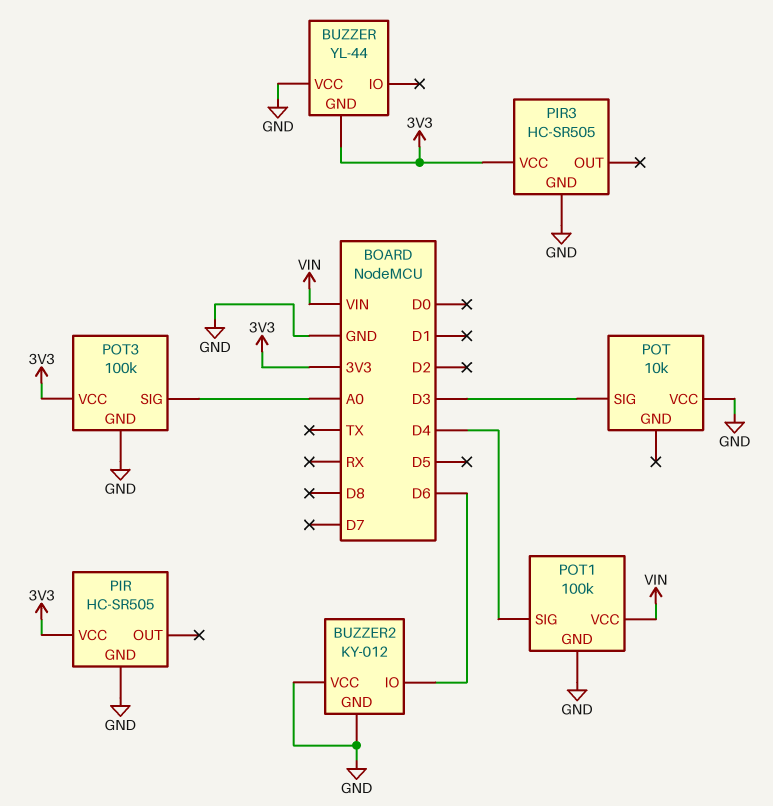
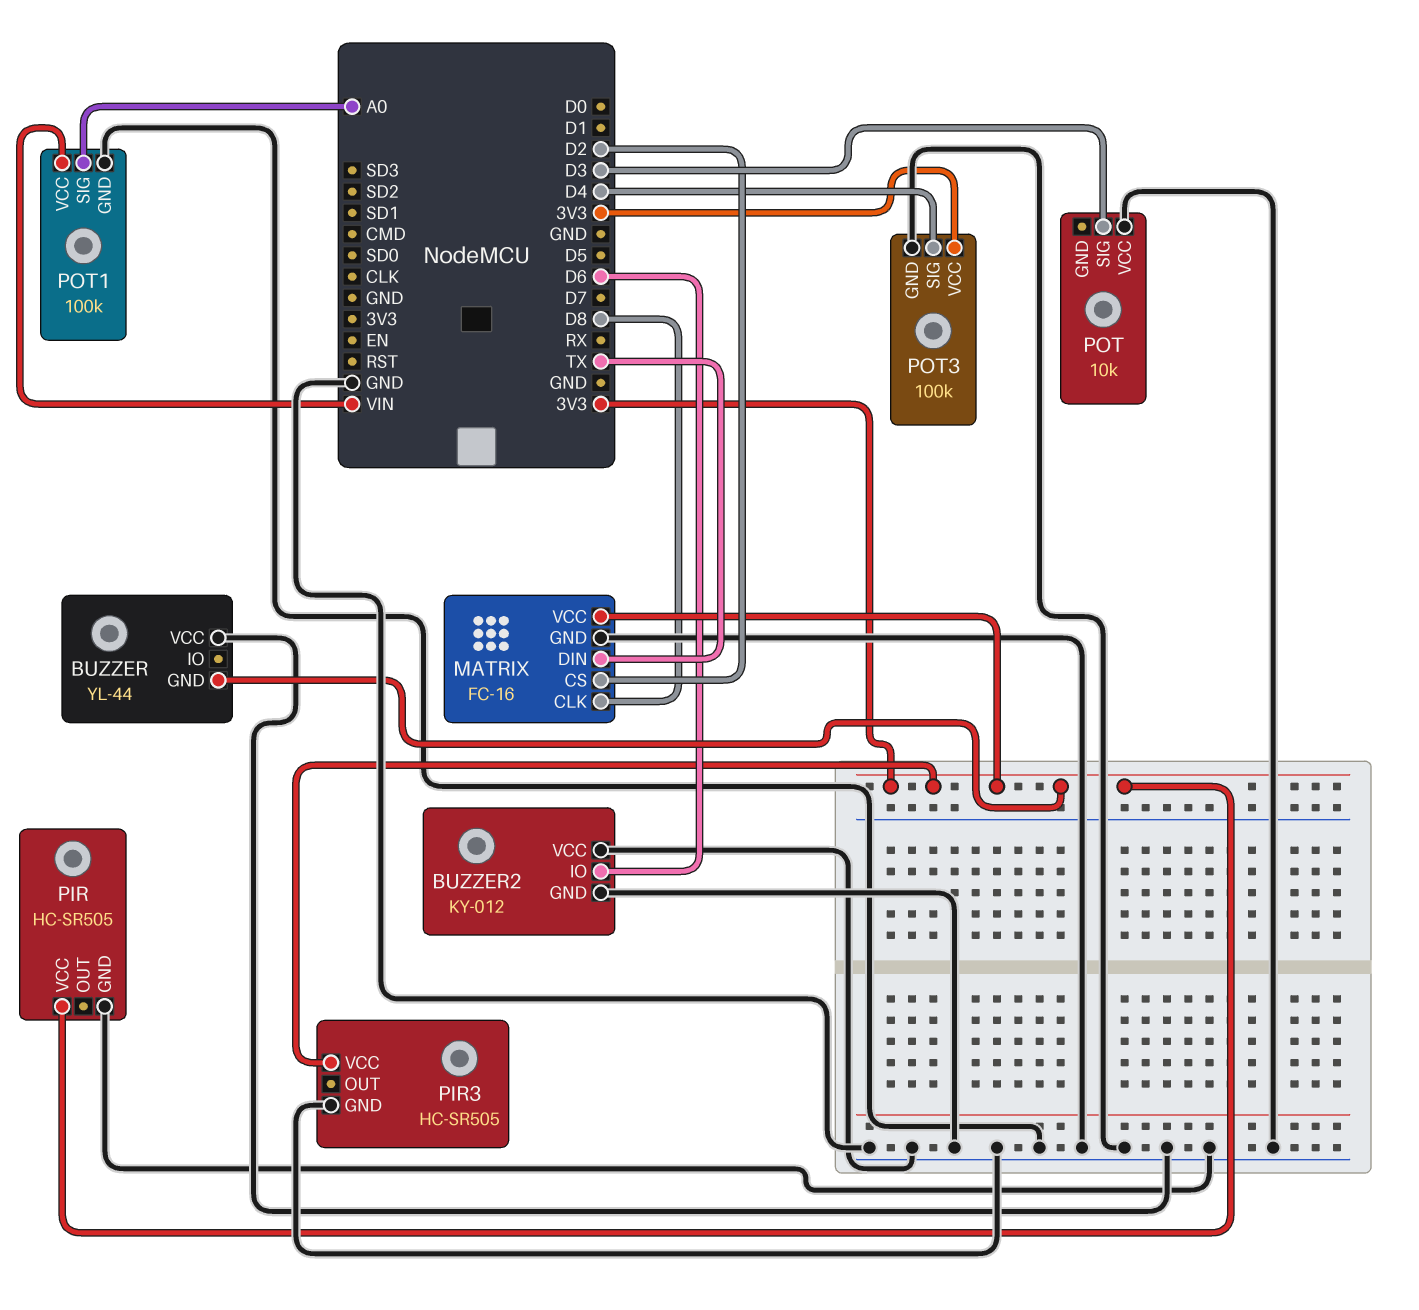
MATRIX: none -> FC-16
MATRIX pin CLK: none -> D8
MATRIX pin CS: none -> D2
MATRIX pin DIN: none -> TX
MATRIX pin GND: none -> GND
MATRIX pin VCC: none -> 3V3
POT1 pin SIG: D4 -> A0
POT3 pin SIG: A0 -> D4

